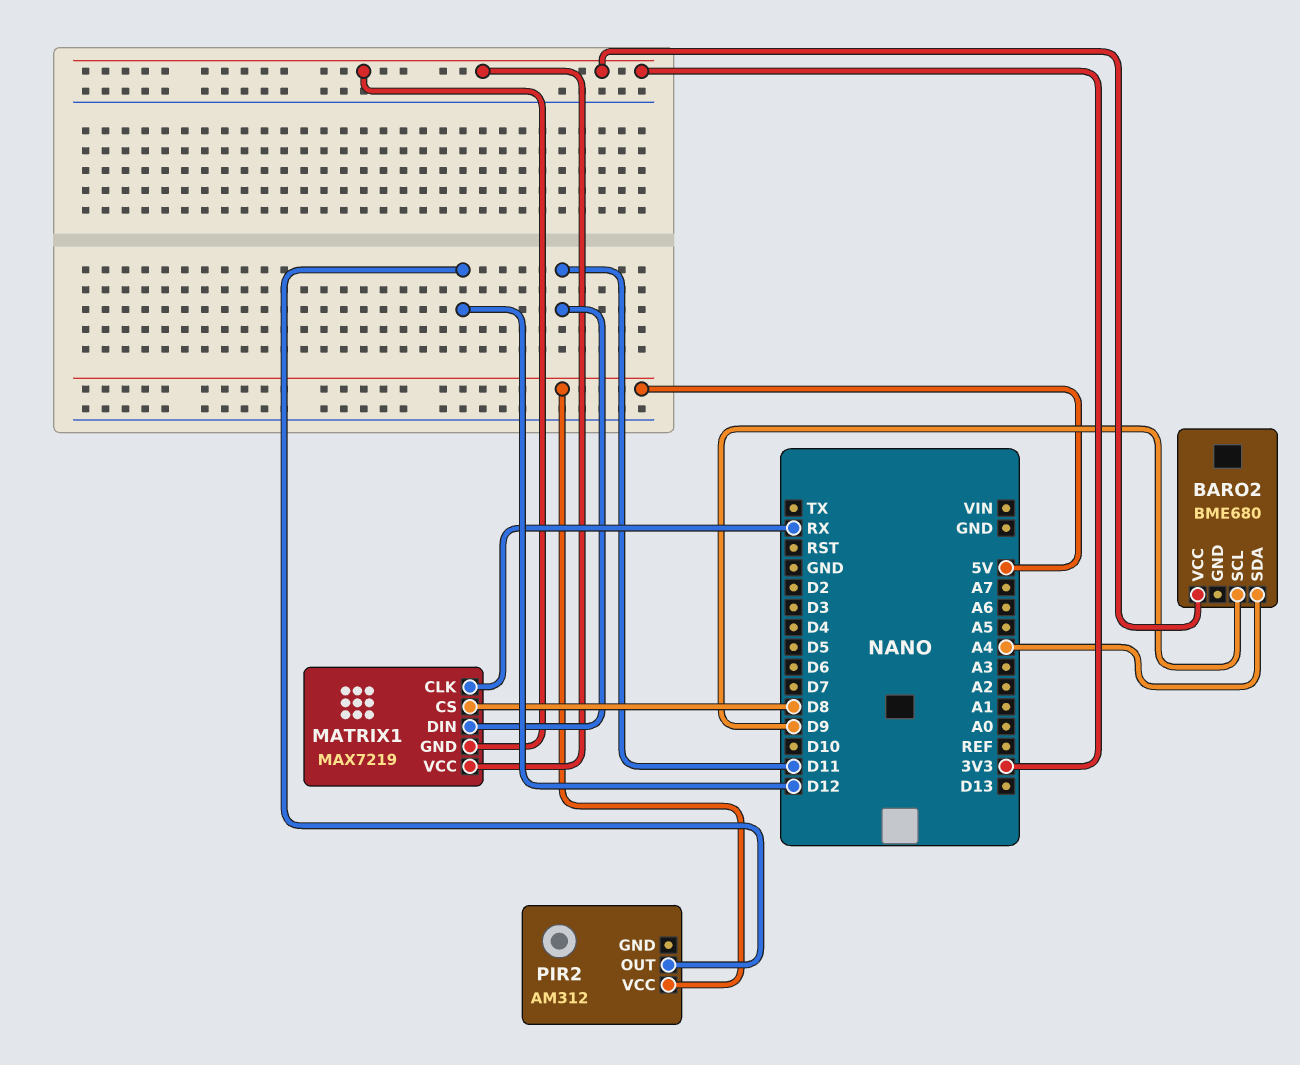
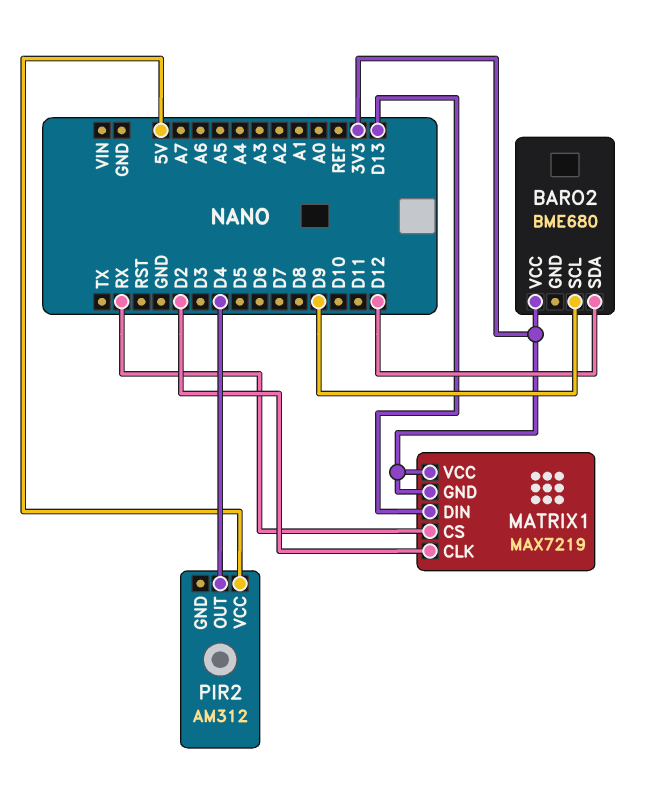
BARO2 pin SDA: A4 -> D12
MATRIX1 pin CLK: RX -> D2
MATRIX1 pin CS: D8 -> RX
MATRIX1 pin DIN: D11 -> D13
PIR2 pin OUT: D12 -> D4

